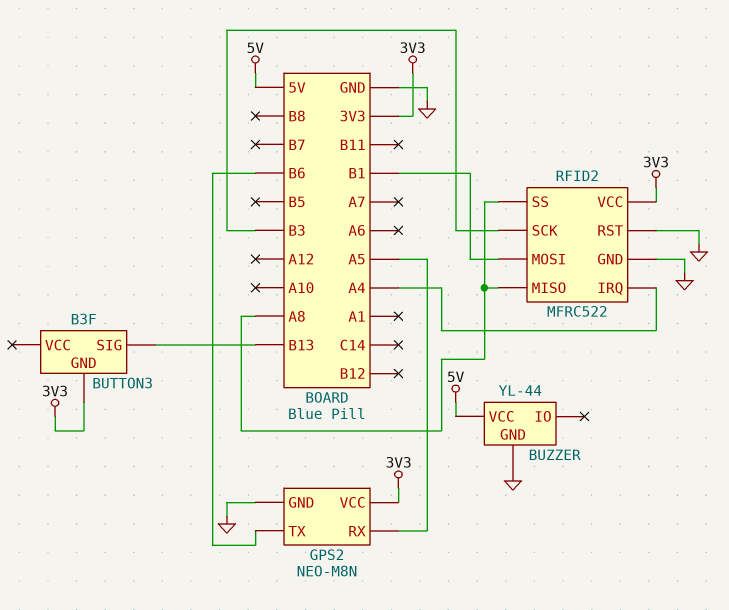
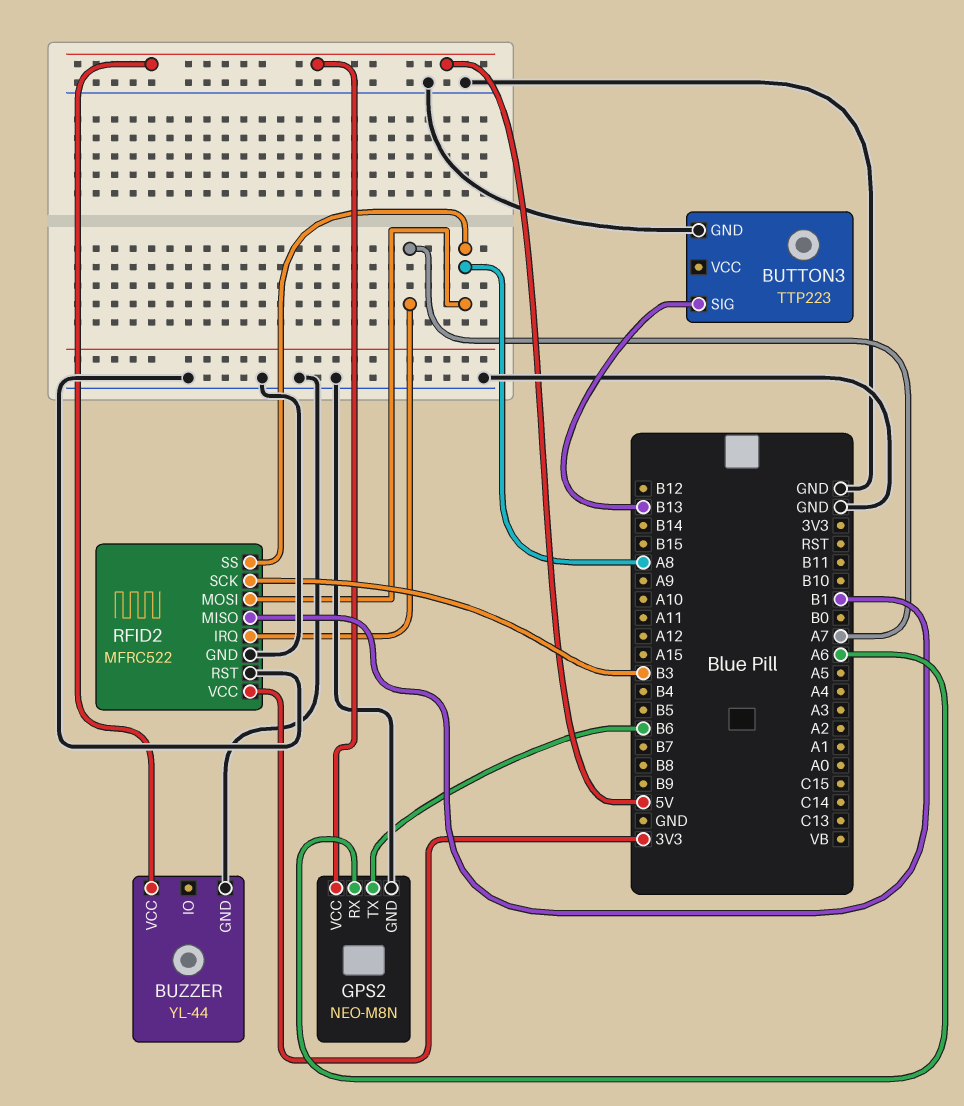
BUTTON3: B3F -> TTP223
BUTTON3 pin GND: 3V3 -> GND
GPS2 pin RX: A5 -> A6
GPS2 pin VCC: 3V3 -> 5V
RFID2 pin IRQ: A4 -> A7
RFID2 pin MISO: A8 -> B1
RFID2 pin MOSI: B1 -> A8

